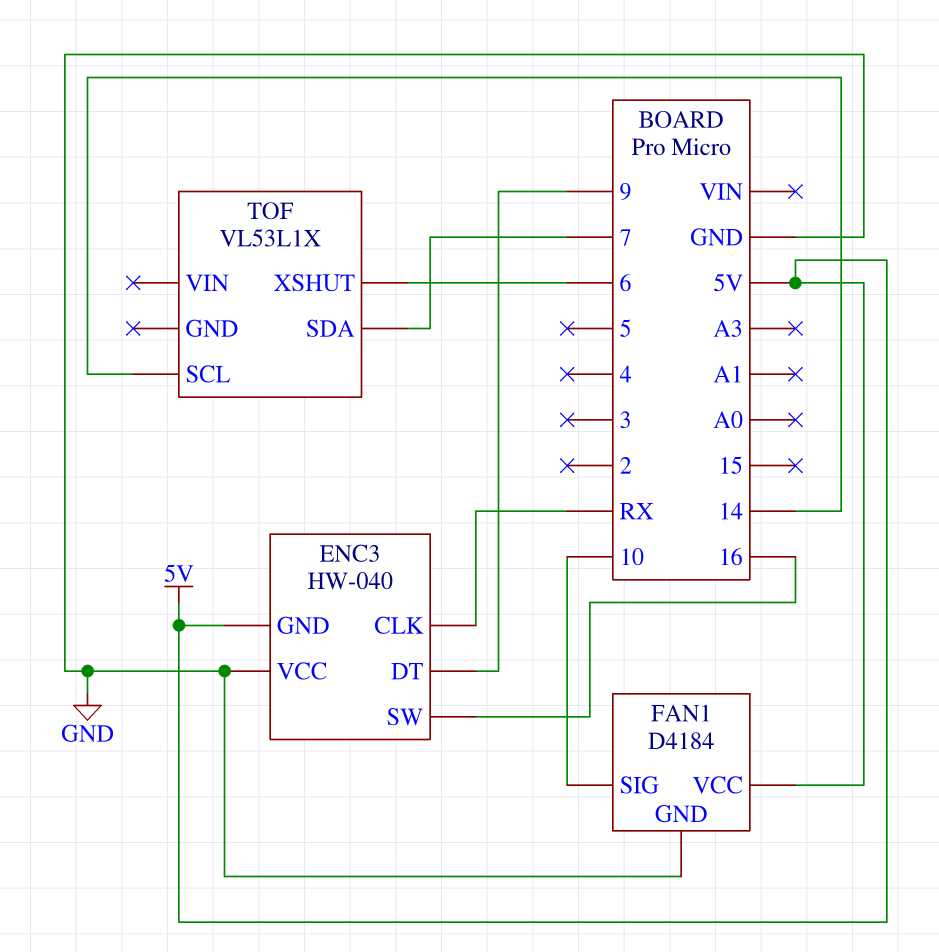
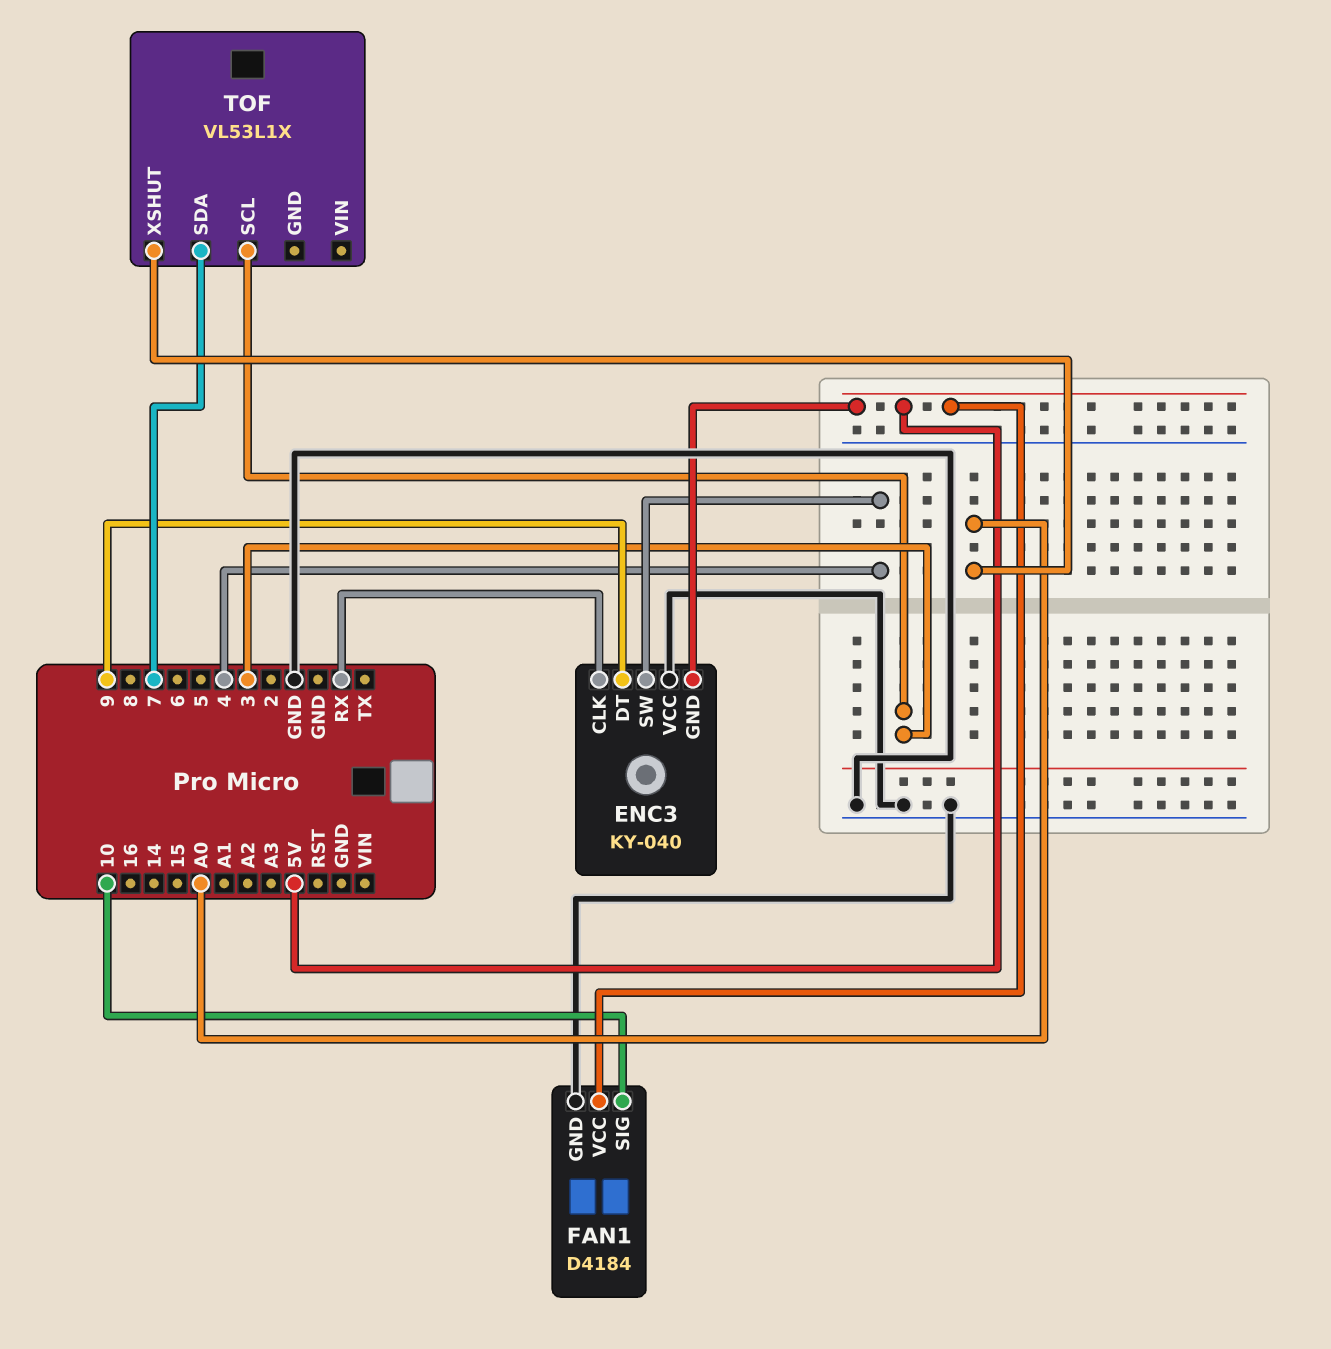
ENC3: HW-040 -> KY-040
ENC3 pin SW: 16 -> 4
TOF pin SCL: 14 -> 3
TOF pin XSHUT: 6 -> A0

